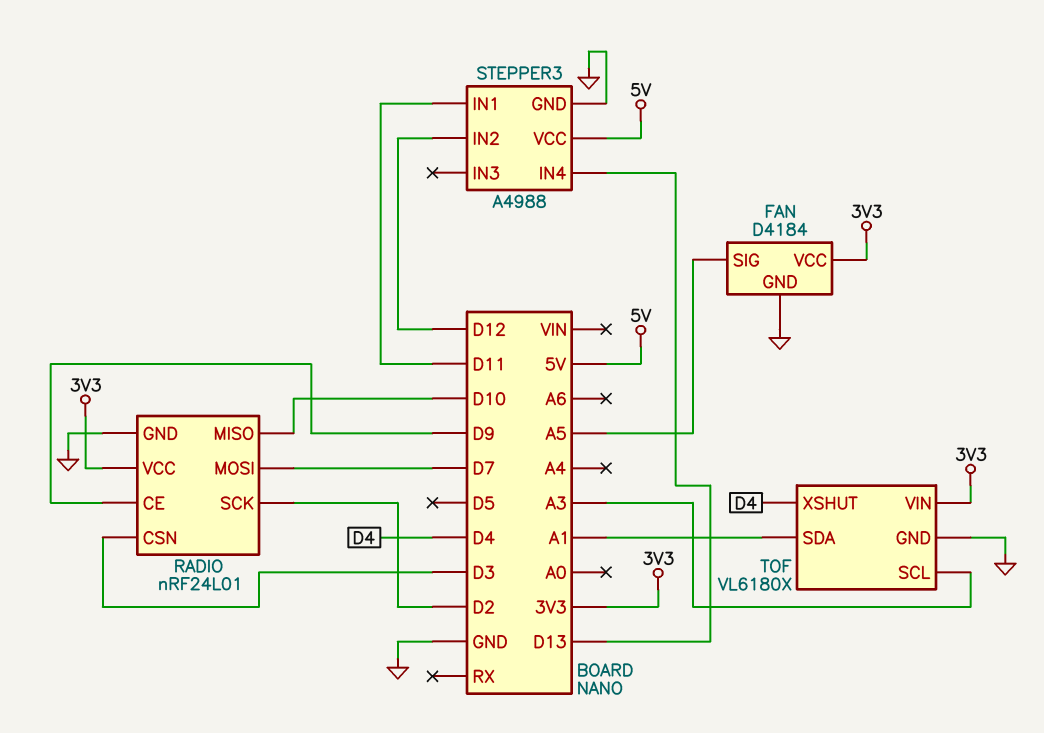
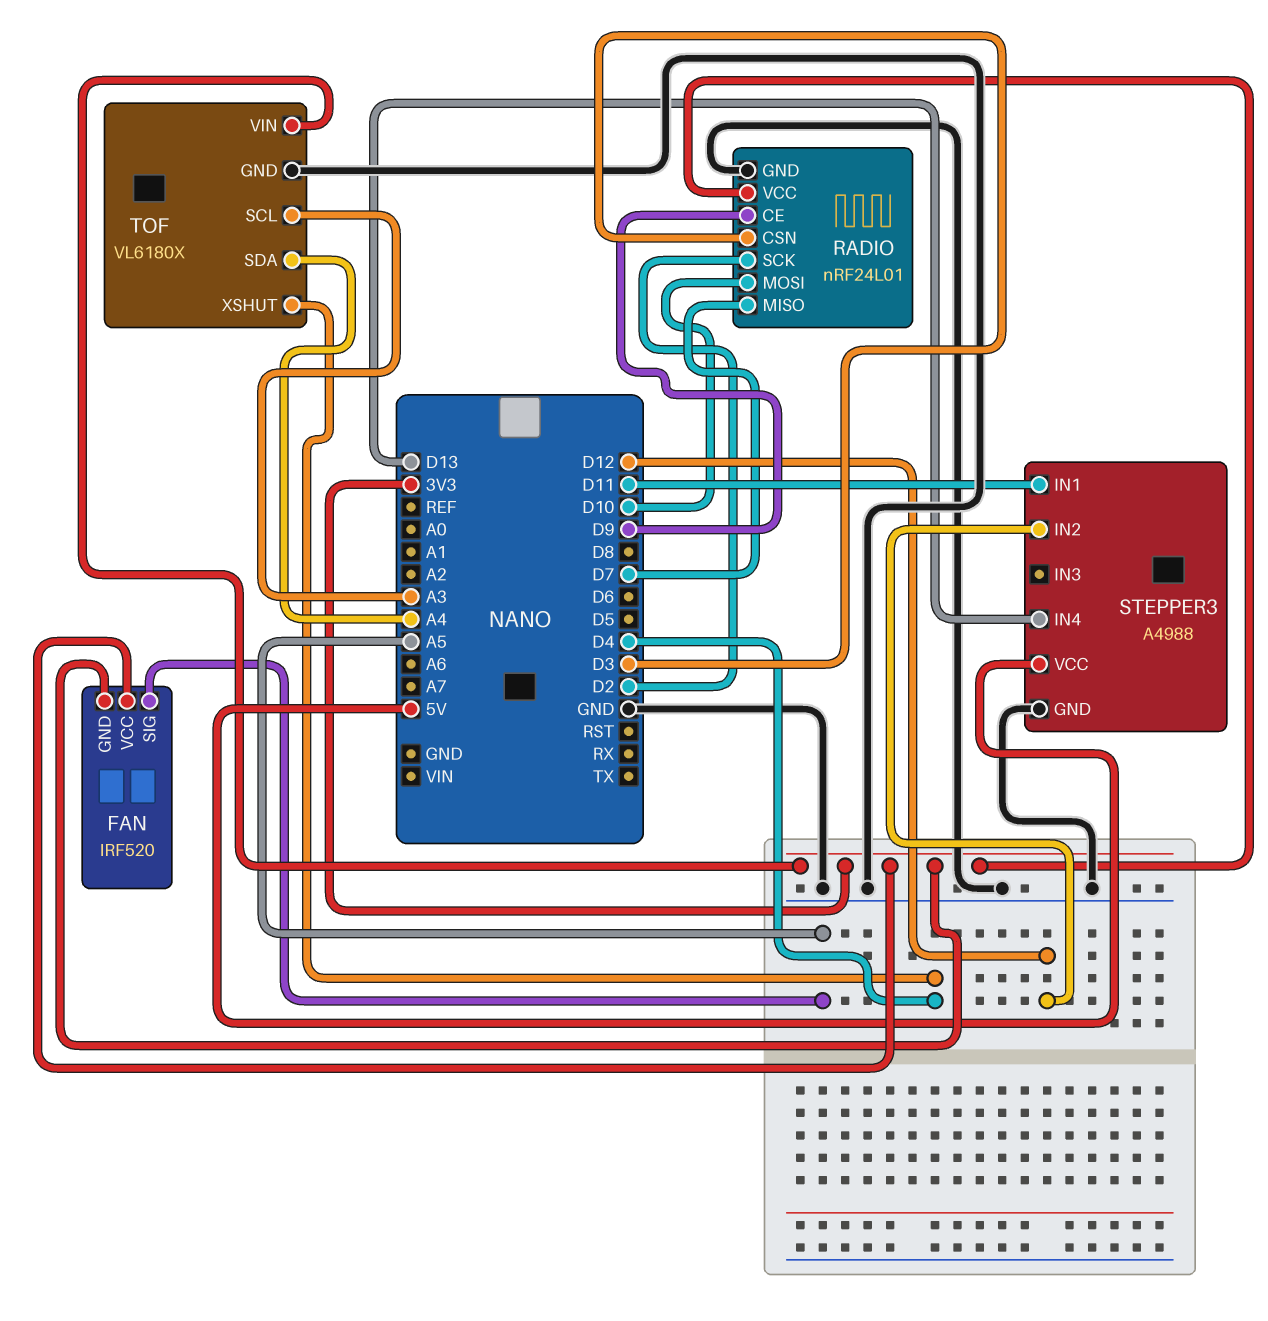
FAN: D4184 -> IRF520
FAN pin GND: GND -> 3V3
RADIO pin MISO: D10 -> D7
RADIO pin MOSI: D7 -> D10
TOF pin SDA: A1 -> A4

